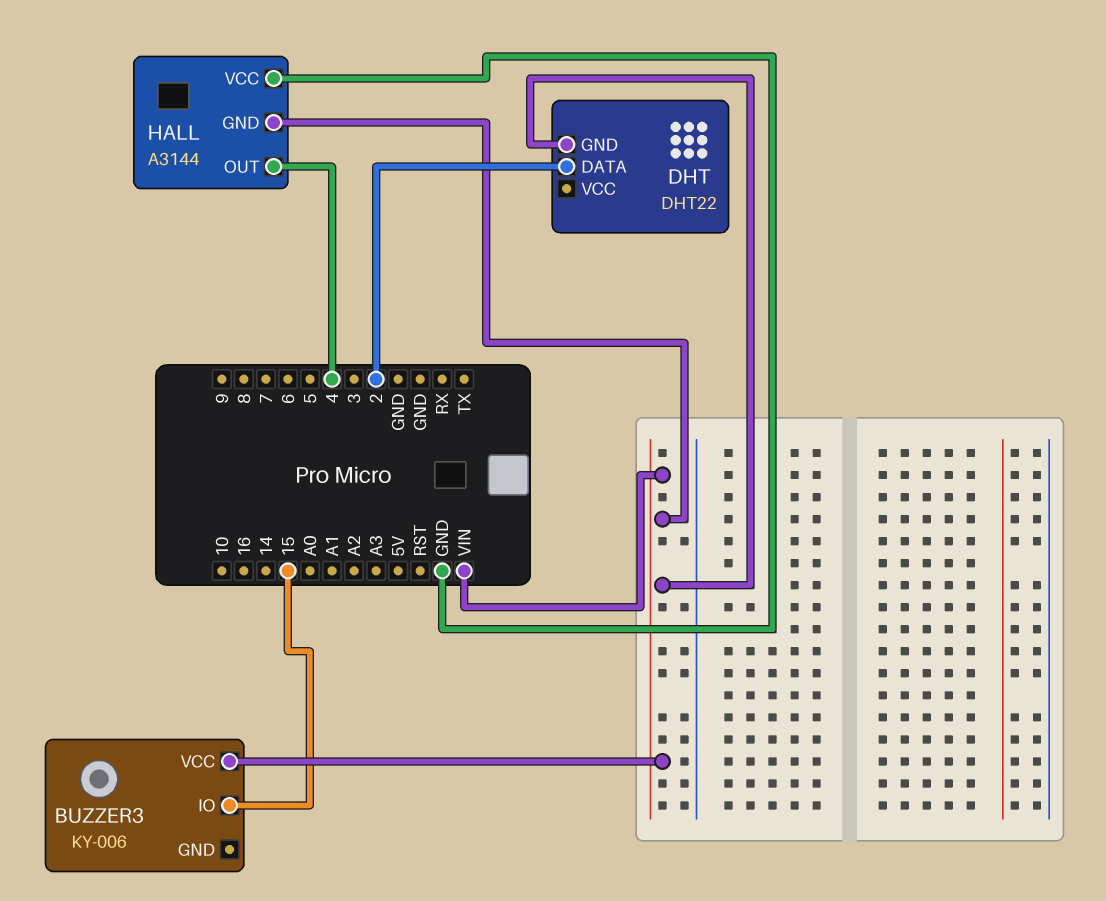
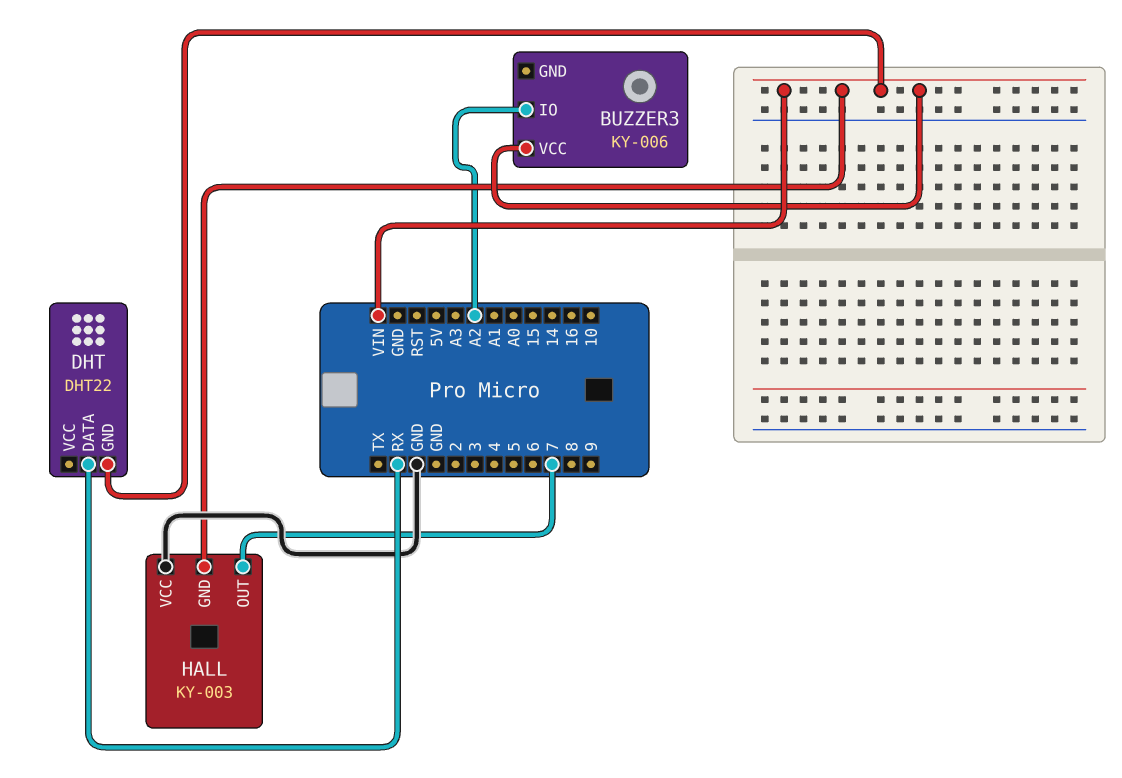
BUZZER3 pin IO: 15 -> A2
DHT pin DATA: 2 -> RX
HALL: A3144 -> KY-003
HALL pin OUT: 4 -> 7

